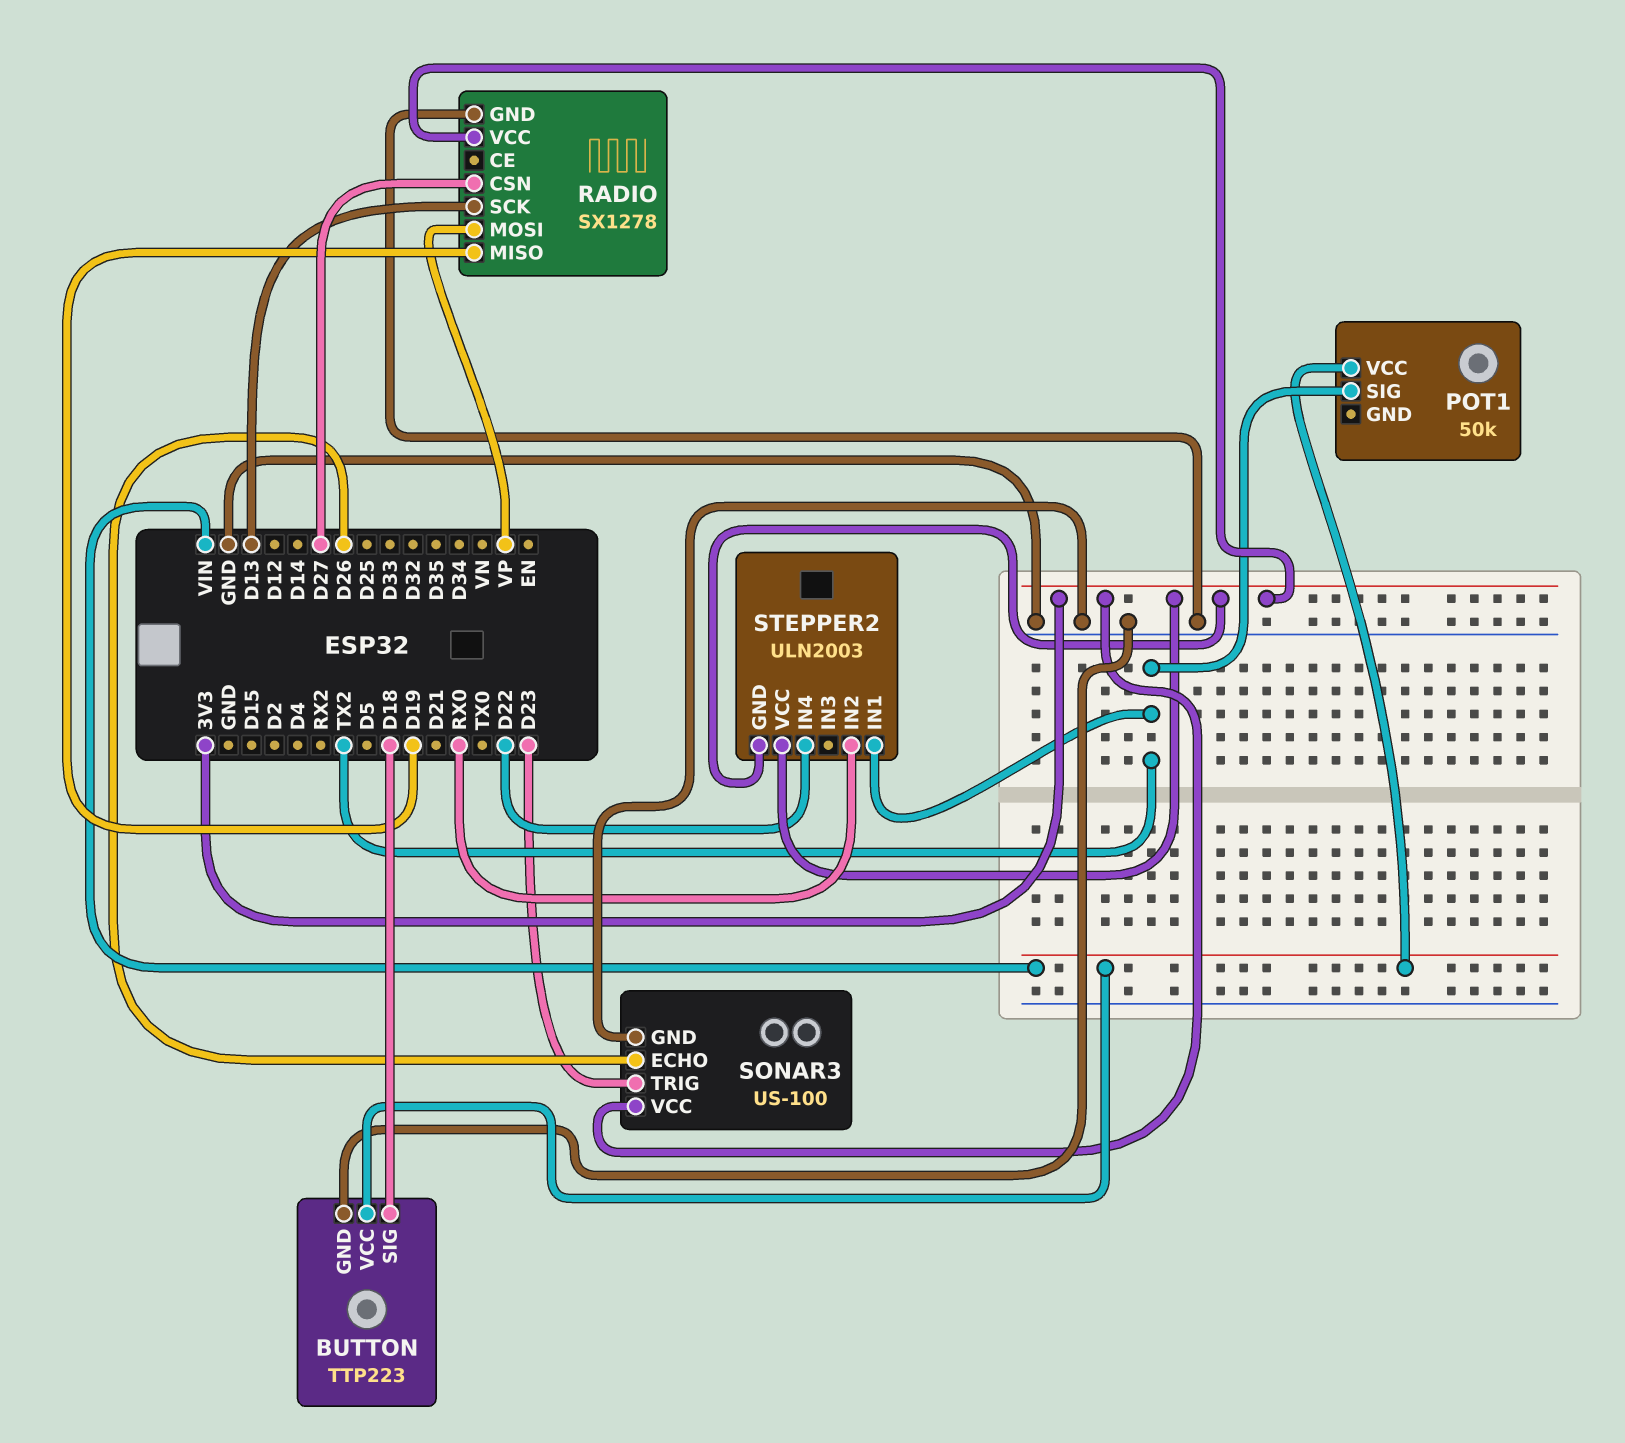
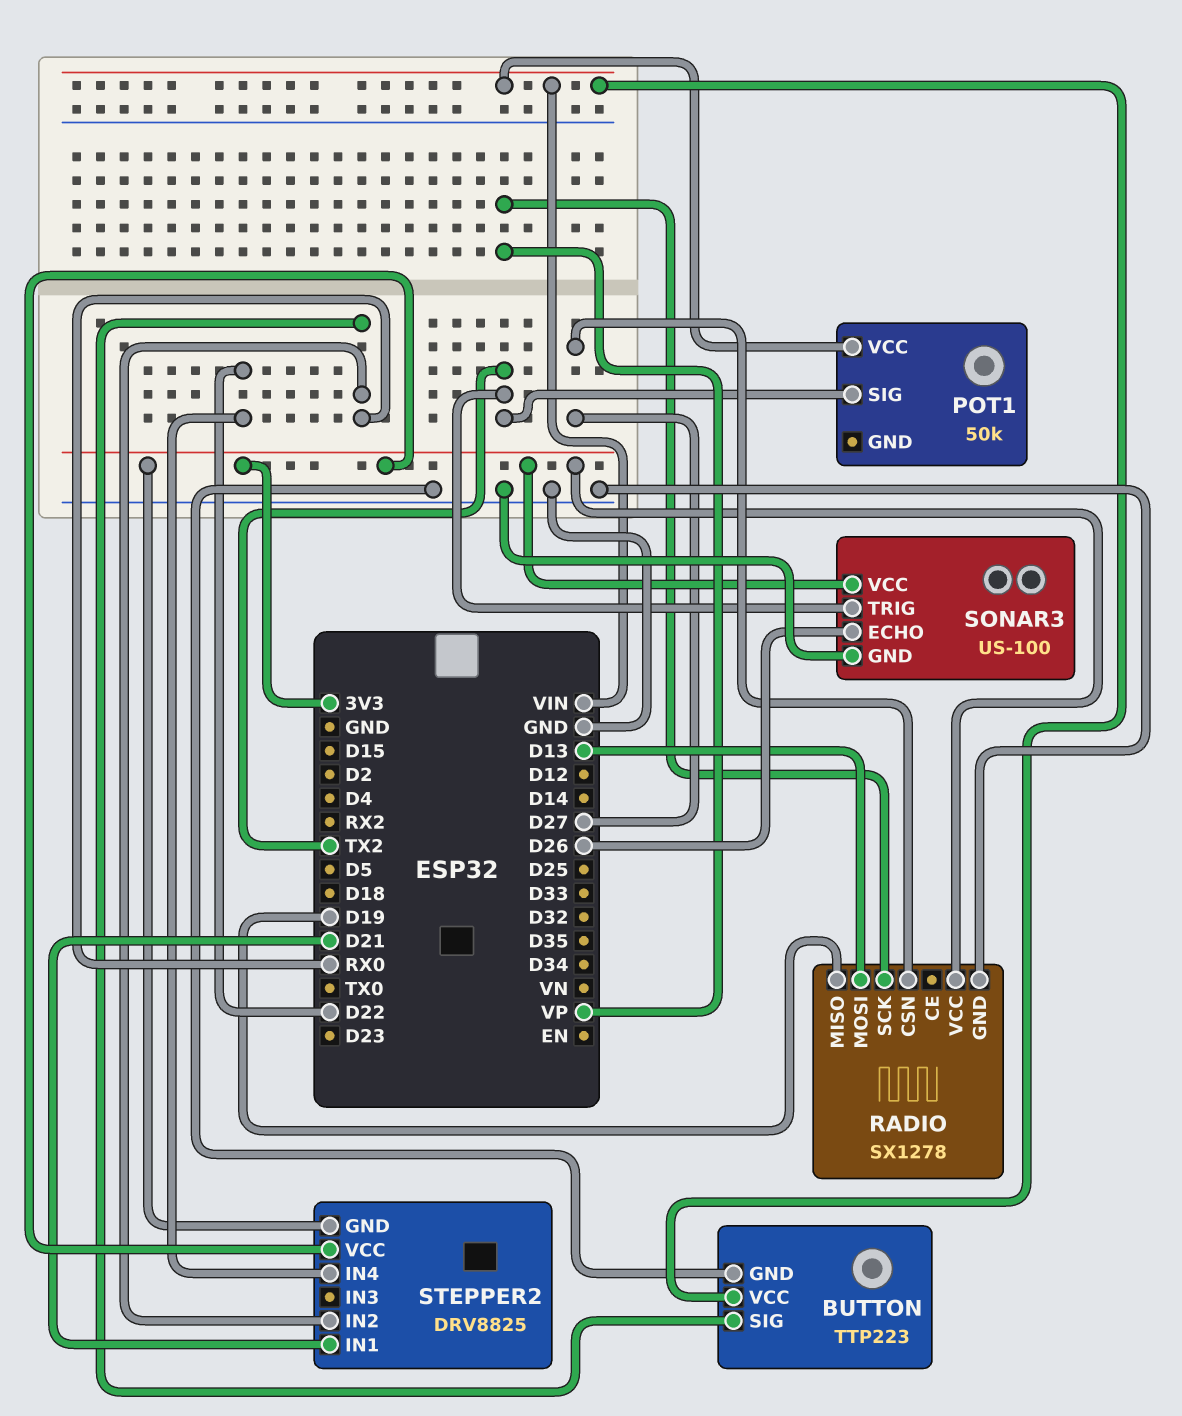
BUTTON pin SIG: D18 -> RX0
RADIO pin MOSI: VP -> D13
RADIO pin SCK: D13 -> VP
SONAR3 pin TRIG: D23 -> TX2
STEPPER2: ULN2003 -> DRV8825
STEPPER2 pin IN1: TX2 -> D21

